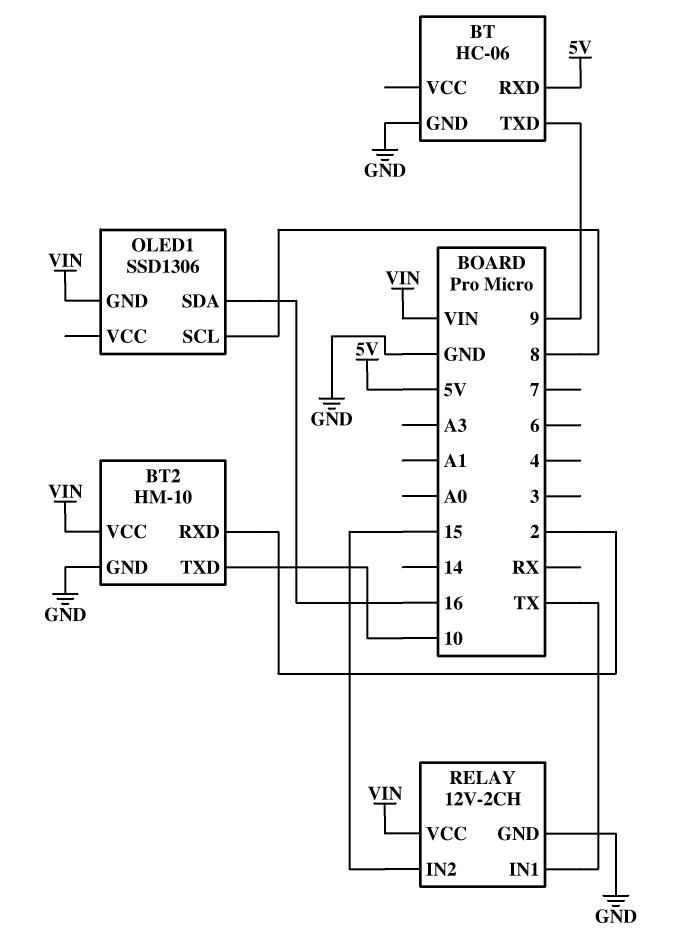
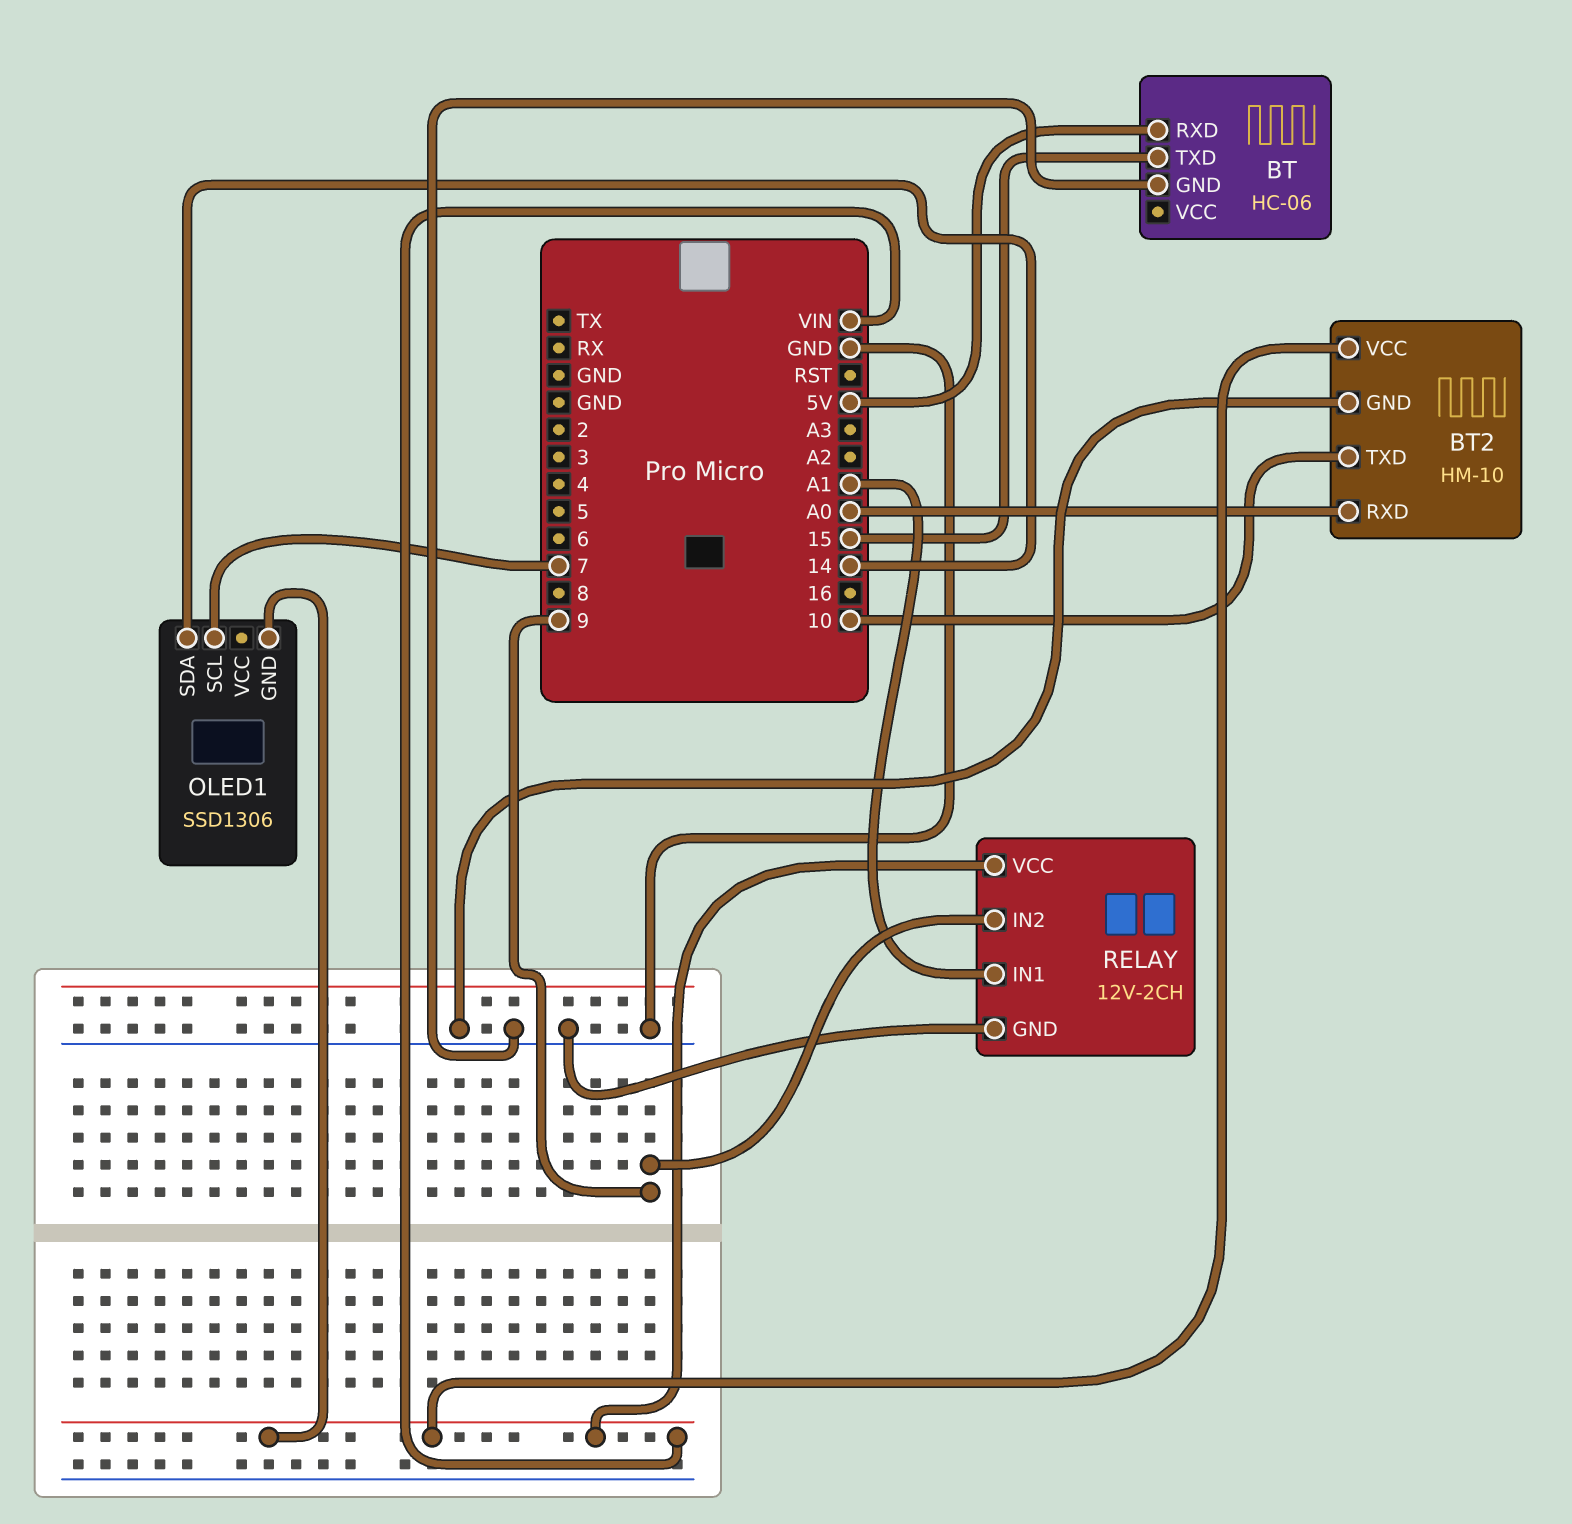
BT pin TXD: 9 -> 15
BT2 pin RXD: 2 -> A0
OLED1 pin SCL: 8 -> 7
OLED1 pin SDA: 16 -> 14
RELAY pin IN1: TX -> A1
RELAY pin IN2: 15 -> 9

